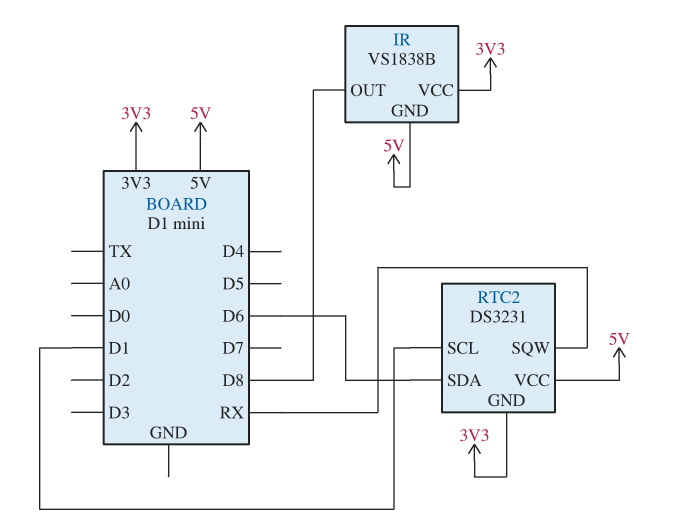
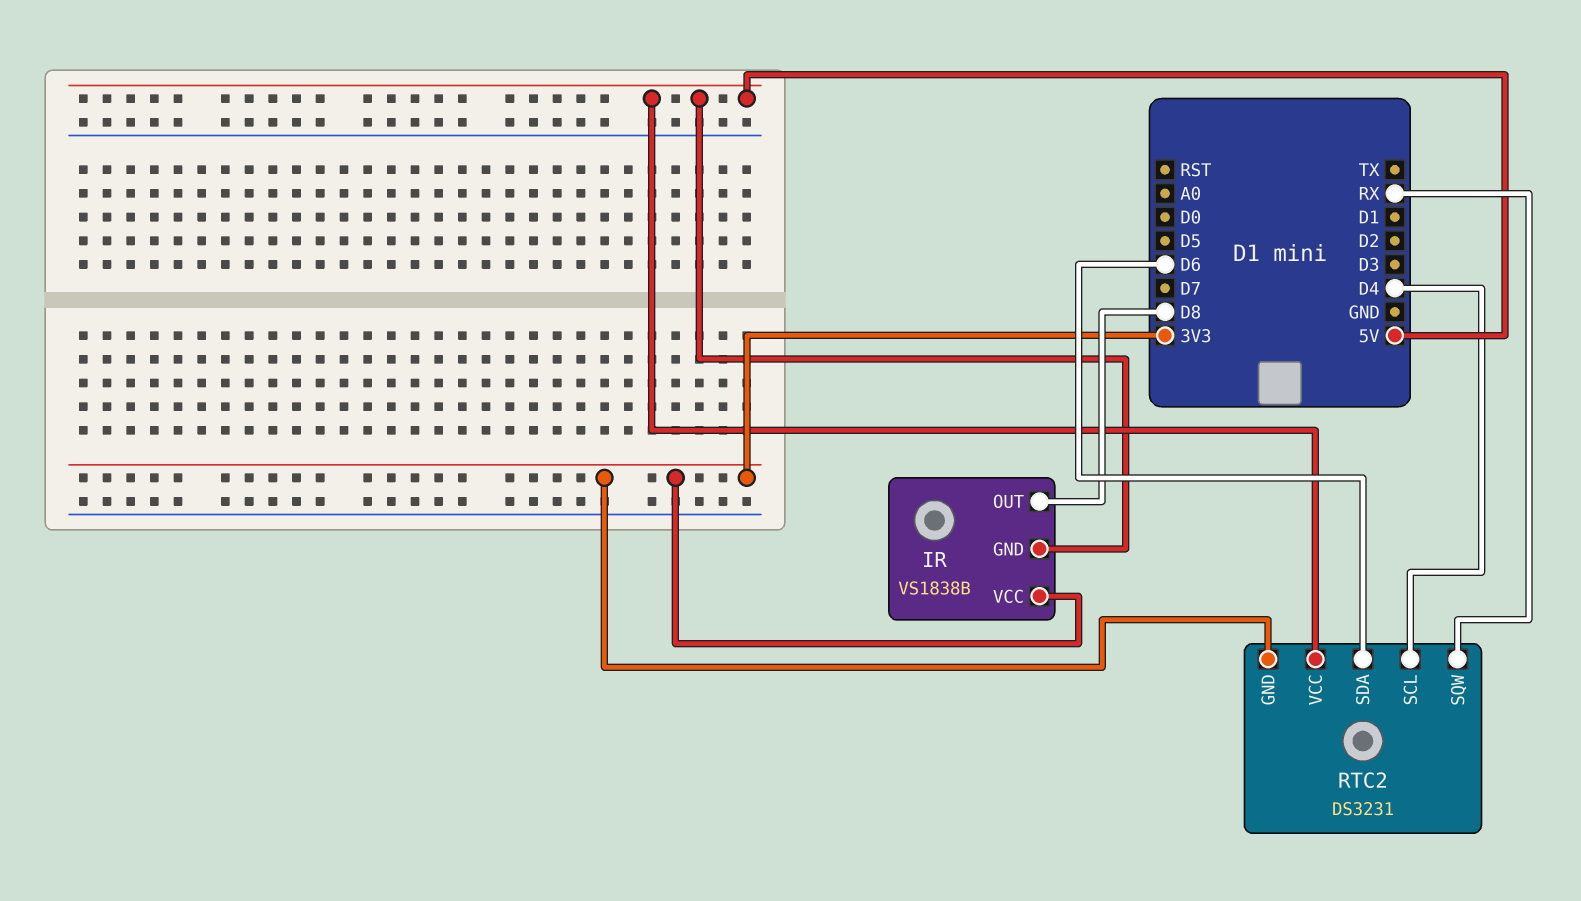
RTC2 pin SCL: D1 -> D4

